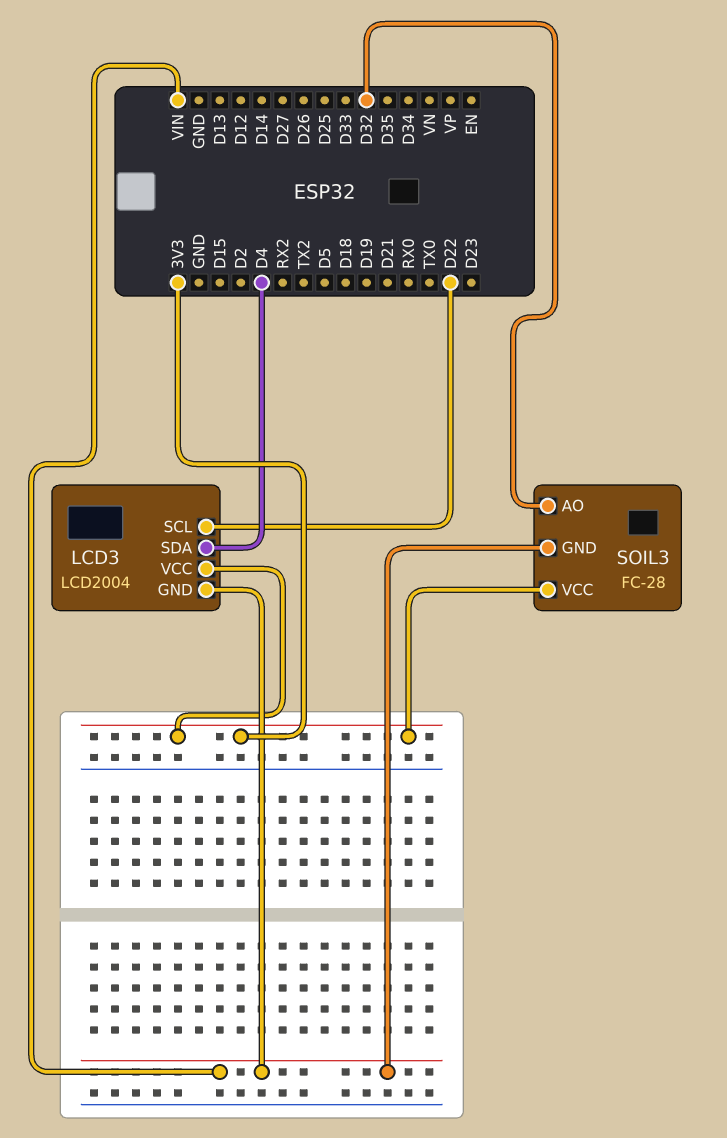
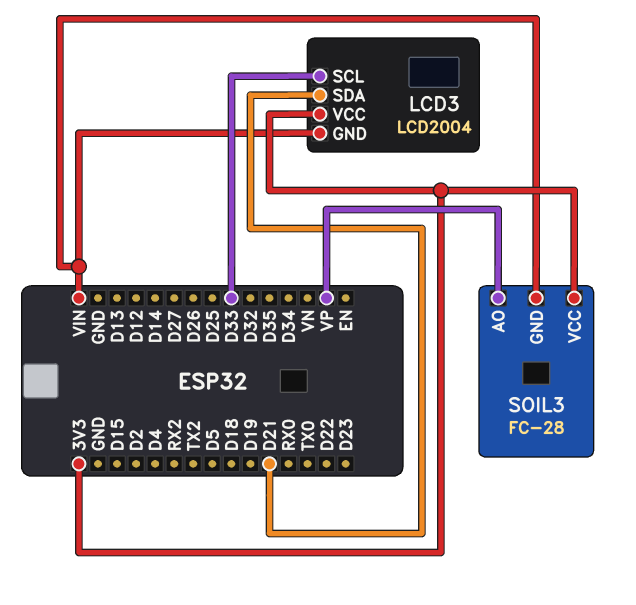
LCD3 pin SCL: D22 -> D33
LCD3 pin SDA: D4 -> D21
SOIL3 pin AO: D32 -> VP

